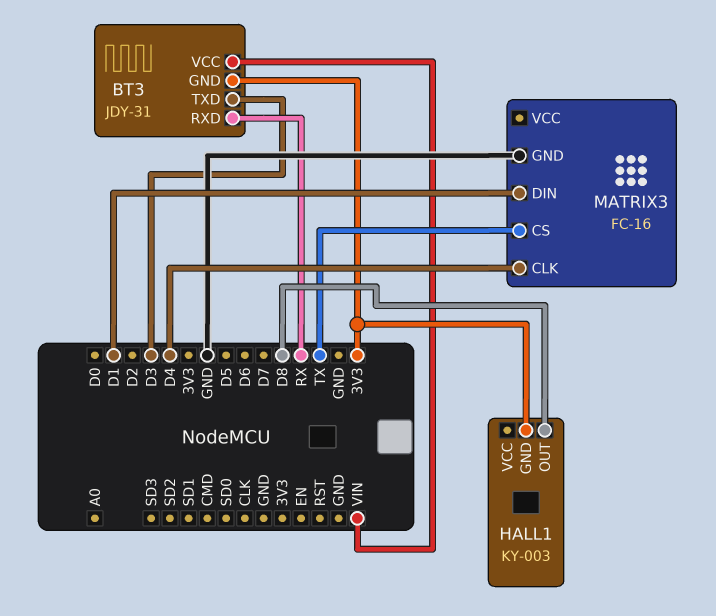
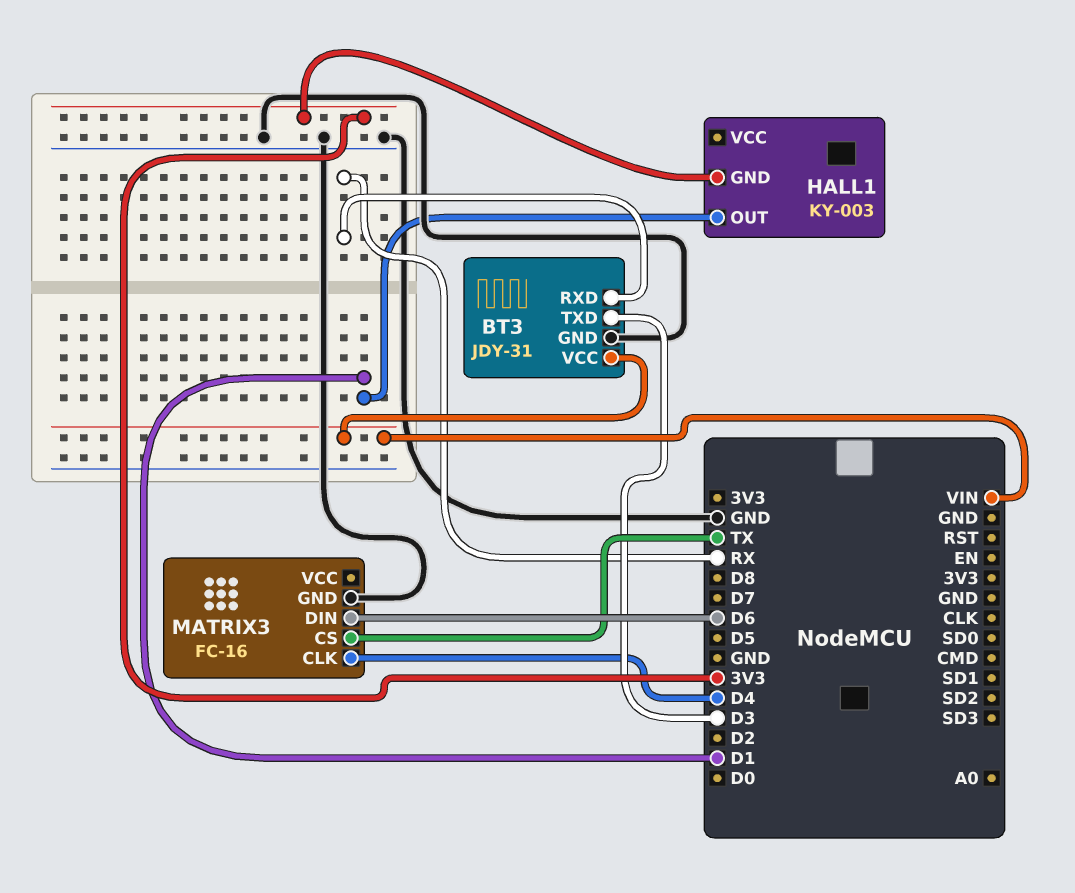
BT3 pin GND: 3V3 -> GND
HALL1 pin OUT: D8 -> D1
MATRIX3 pin DIN: D1 -> D6

